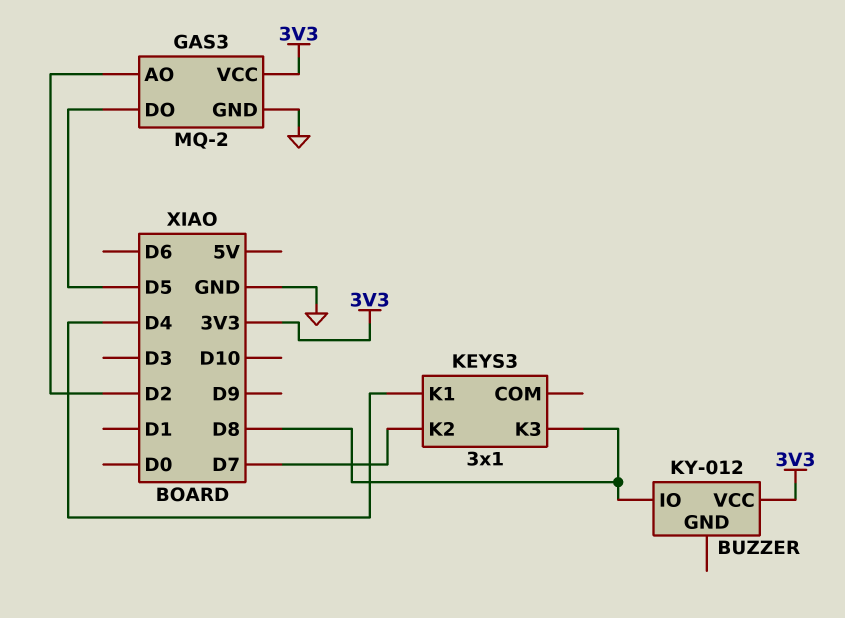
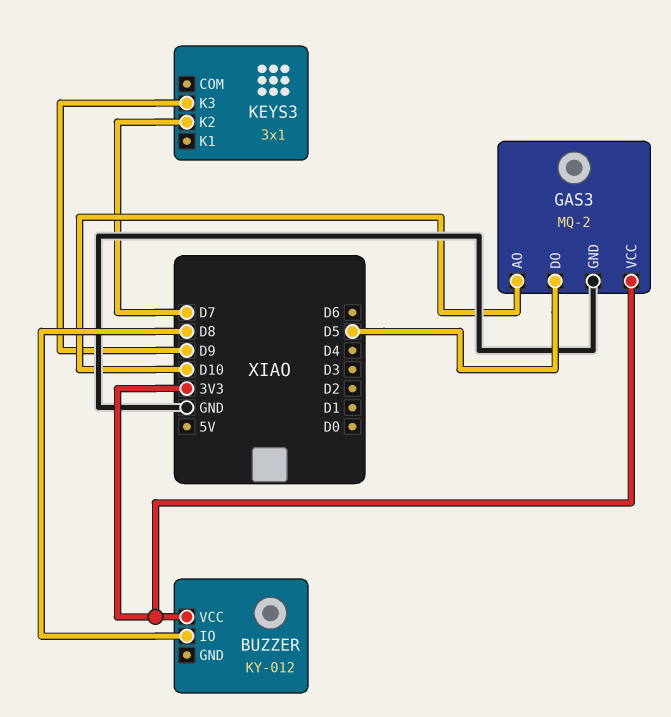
GAS3 pin AO: D2 -> D10
KEYS3 pin K1: D4 -> none
KEYS3 pin K3: D8 -> D9

